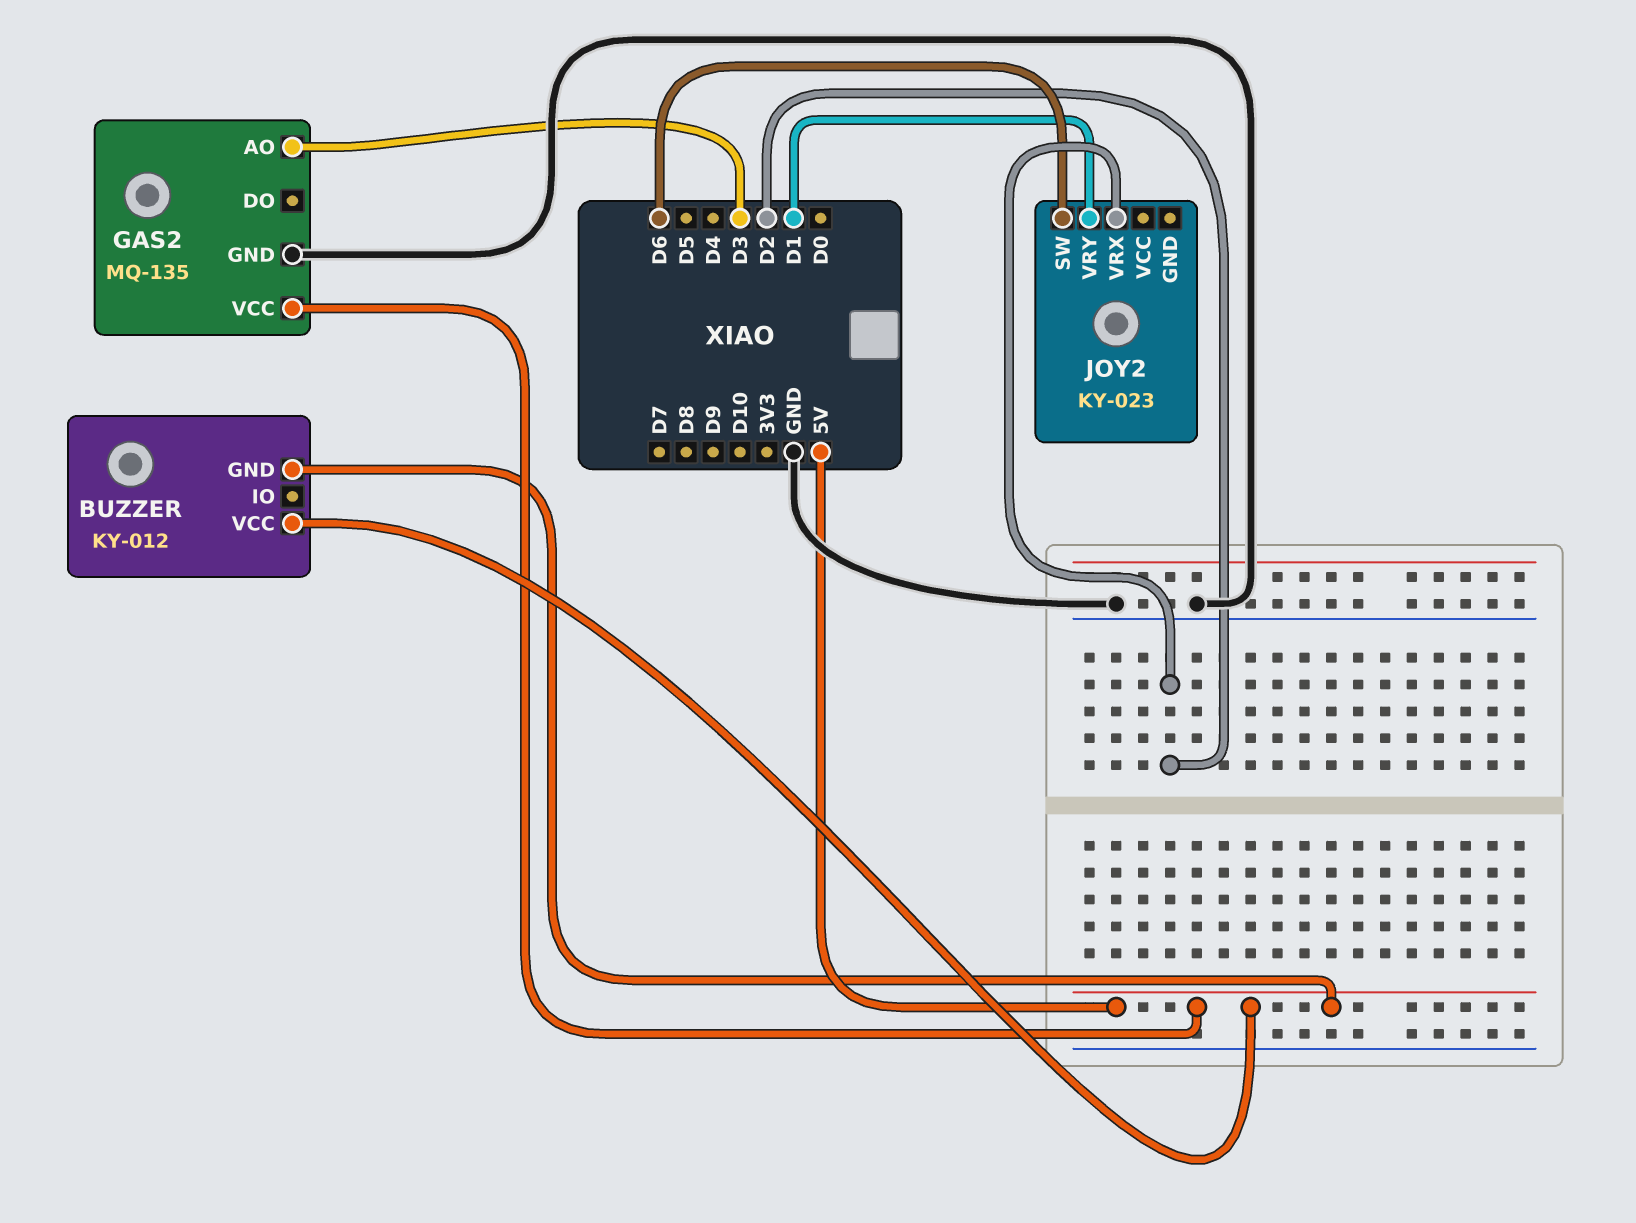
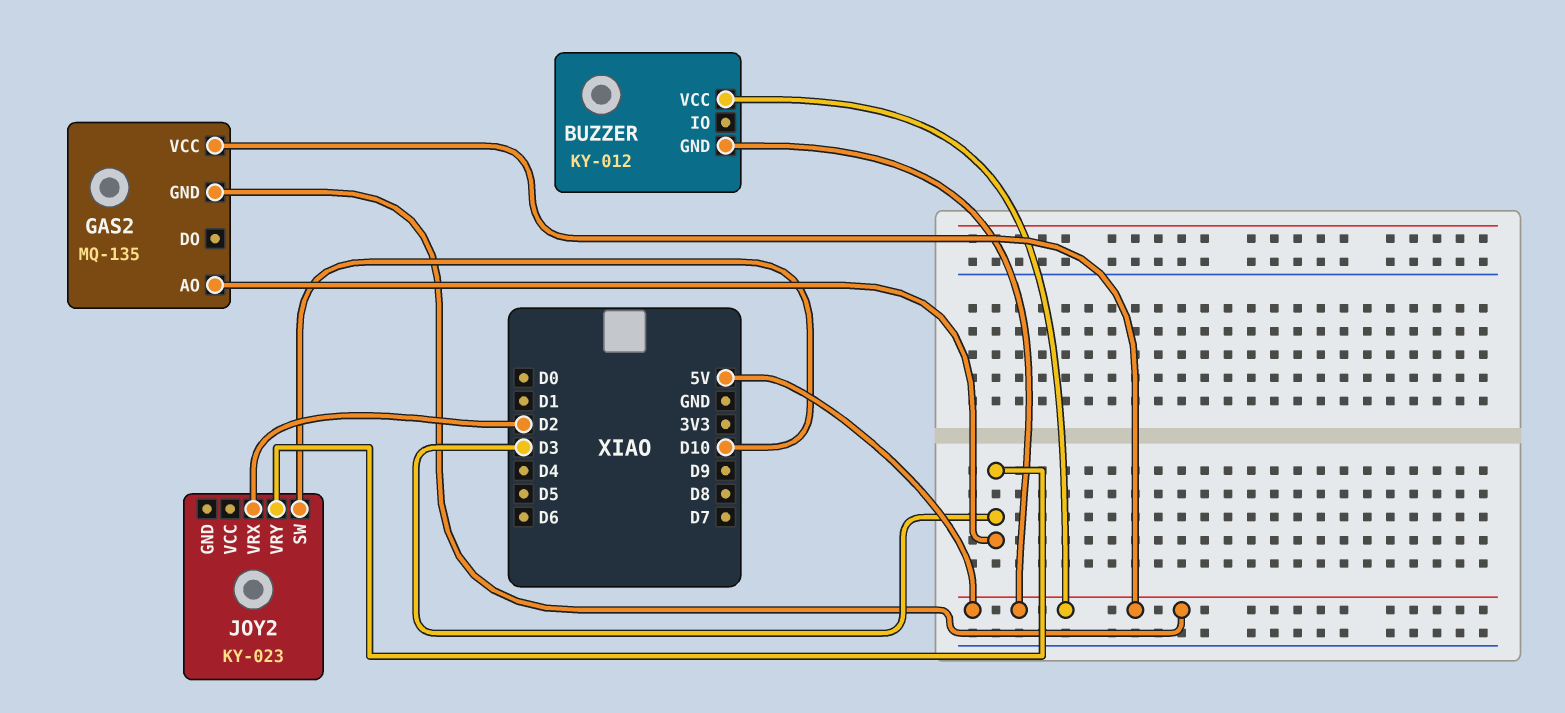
GAS2 pin GND: GND -> 5V
JOY2 pin SW: D6 -> D10
JOY2 pin VRY: D1 -> D3

